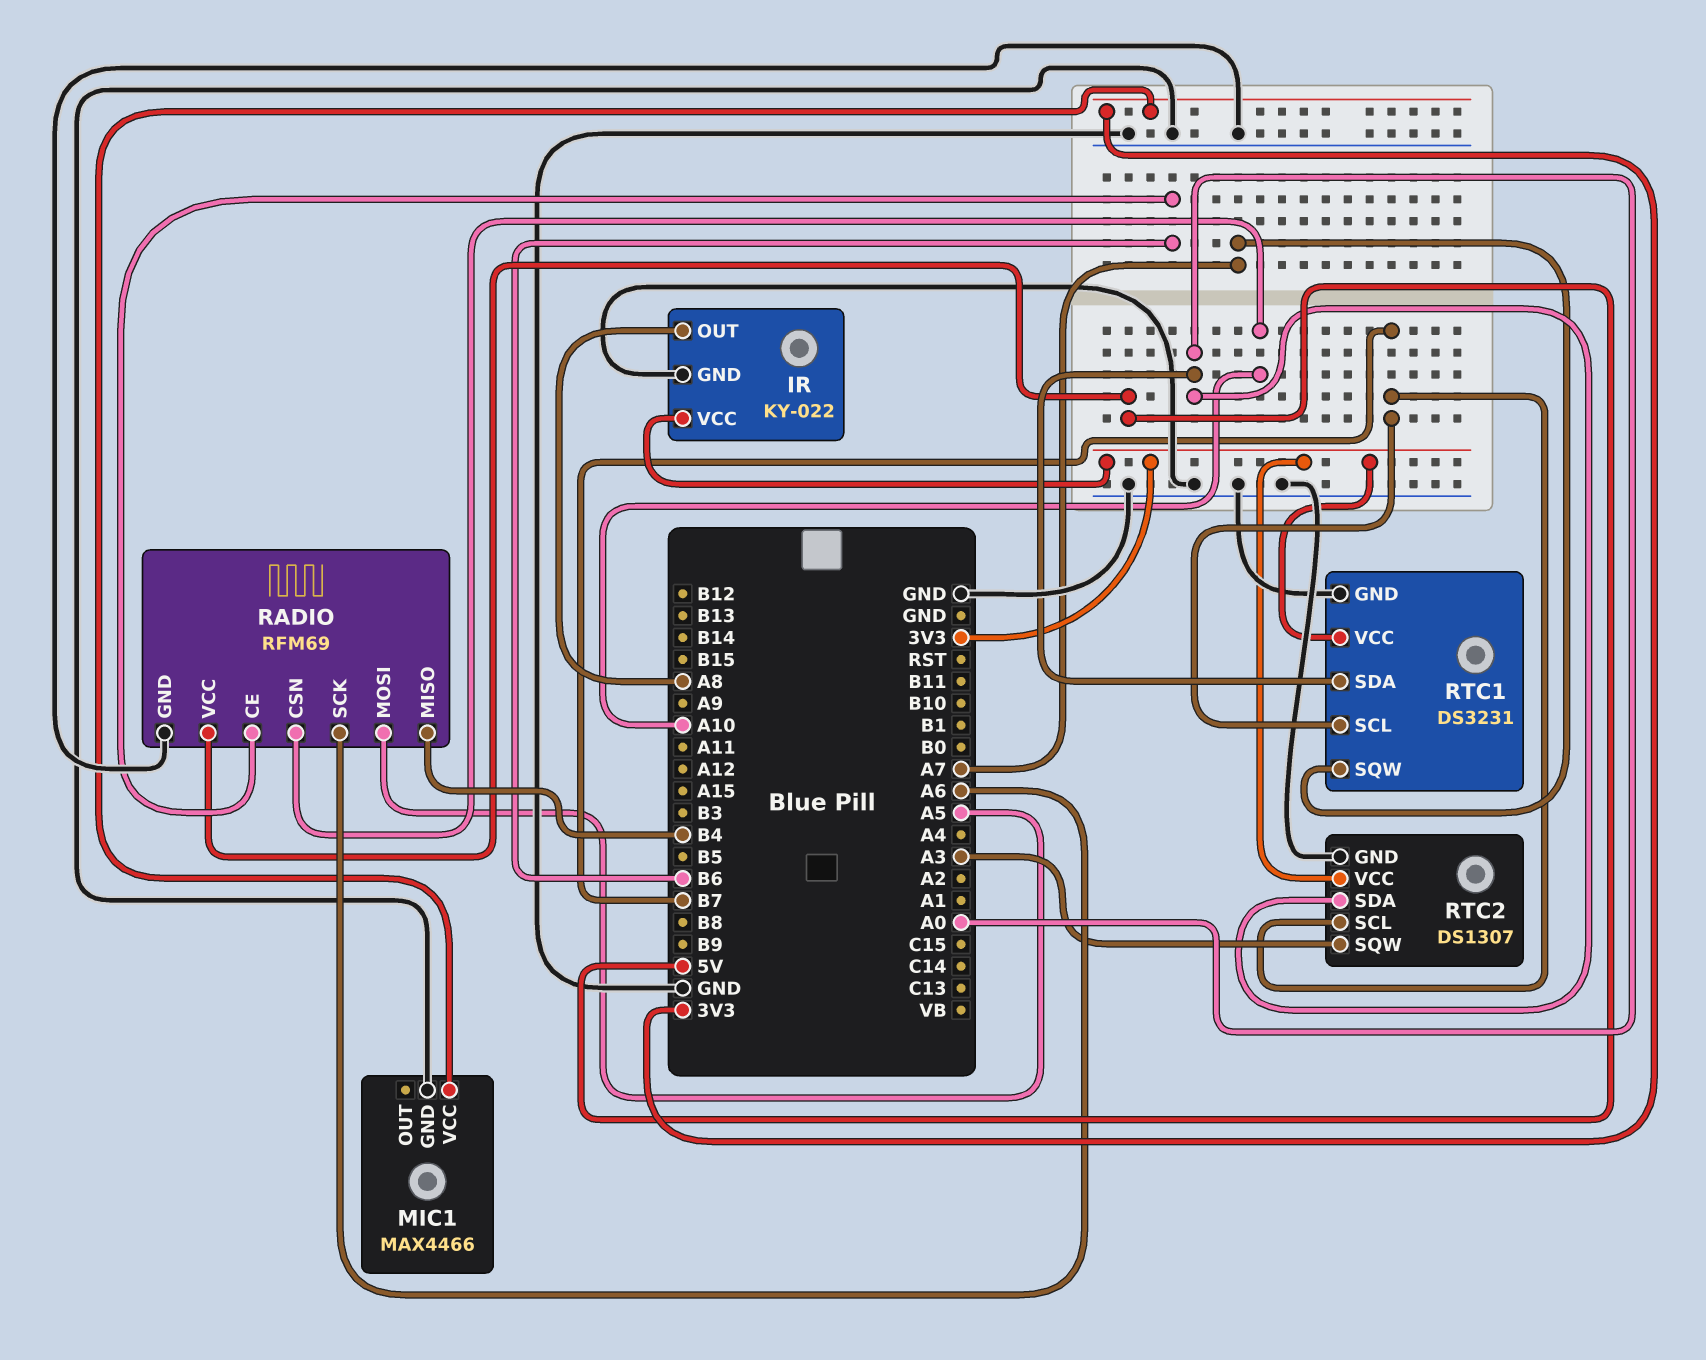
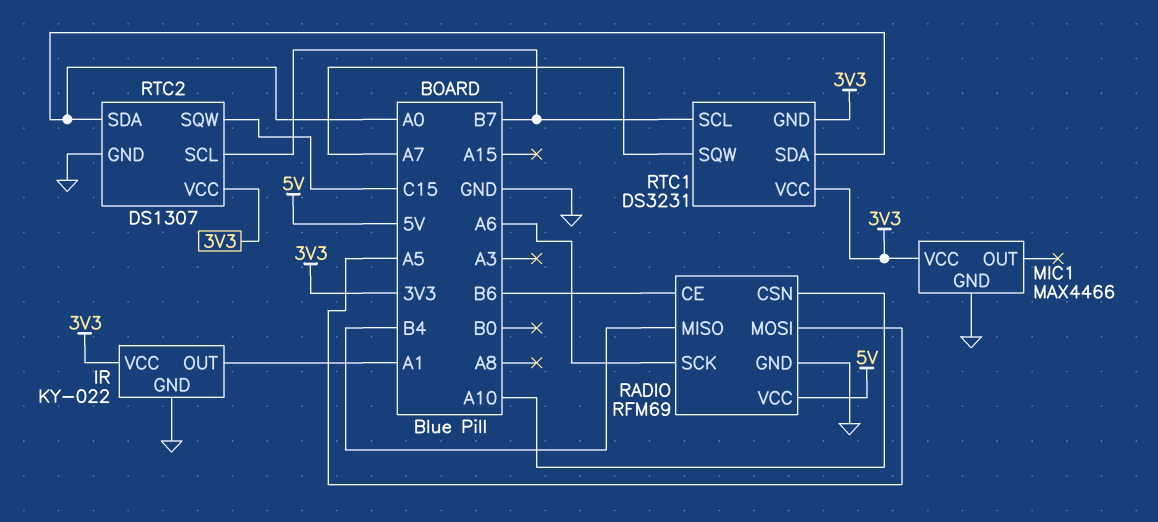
IR pin OUT: A8 -> A1
RTC1 pin GND: GND -> 3V3
RTC2 pin SQW: A3 -> C15

